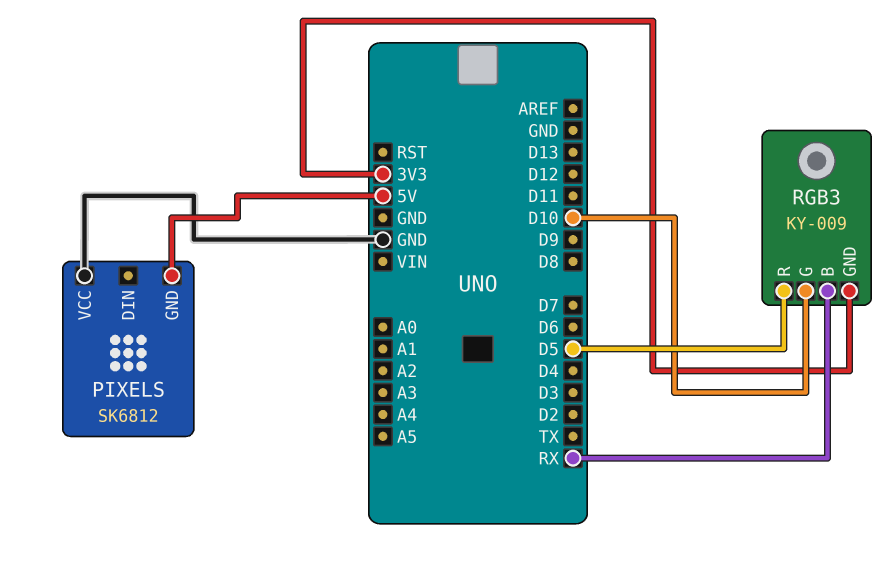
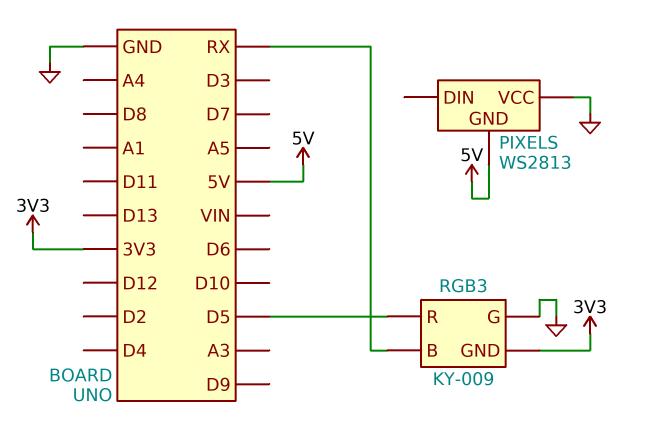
PIXELS: SK6812 -> WS2813
RGB3 pin G: D10 -> GND

